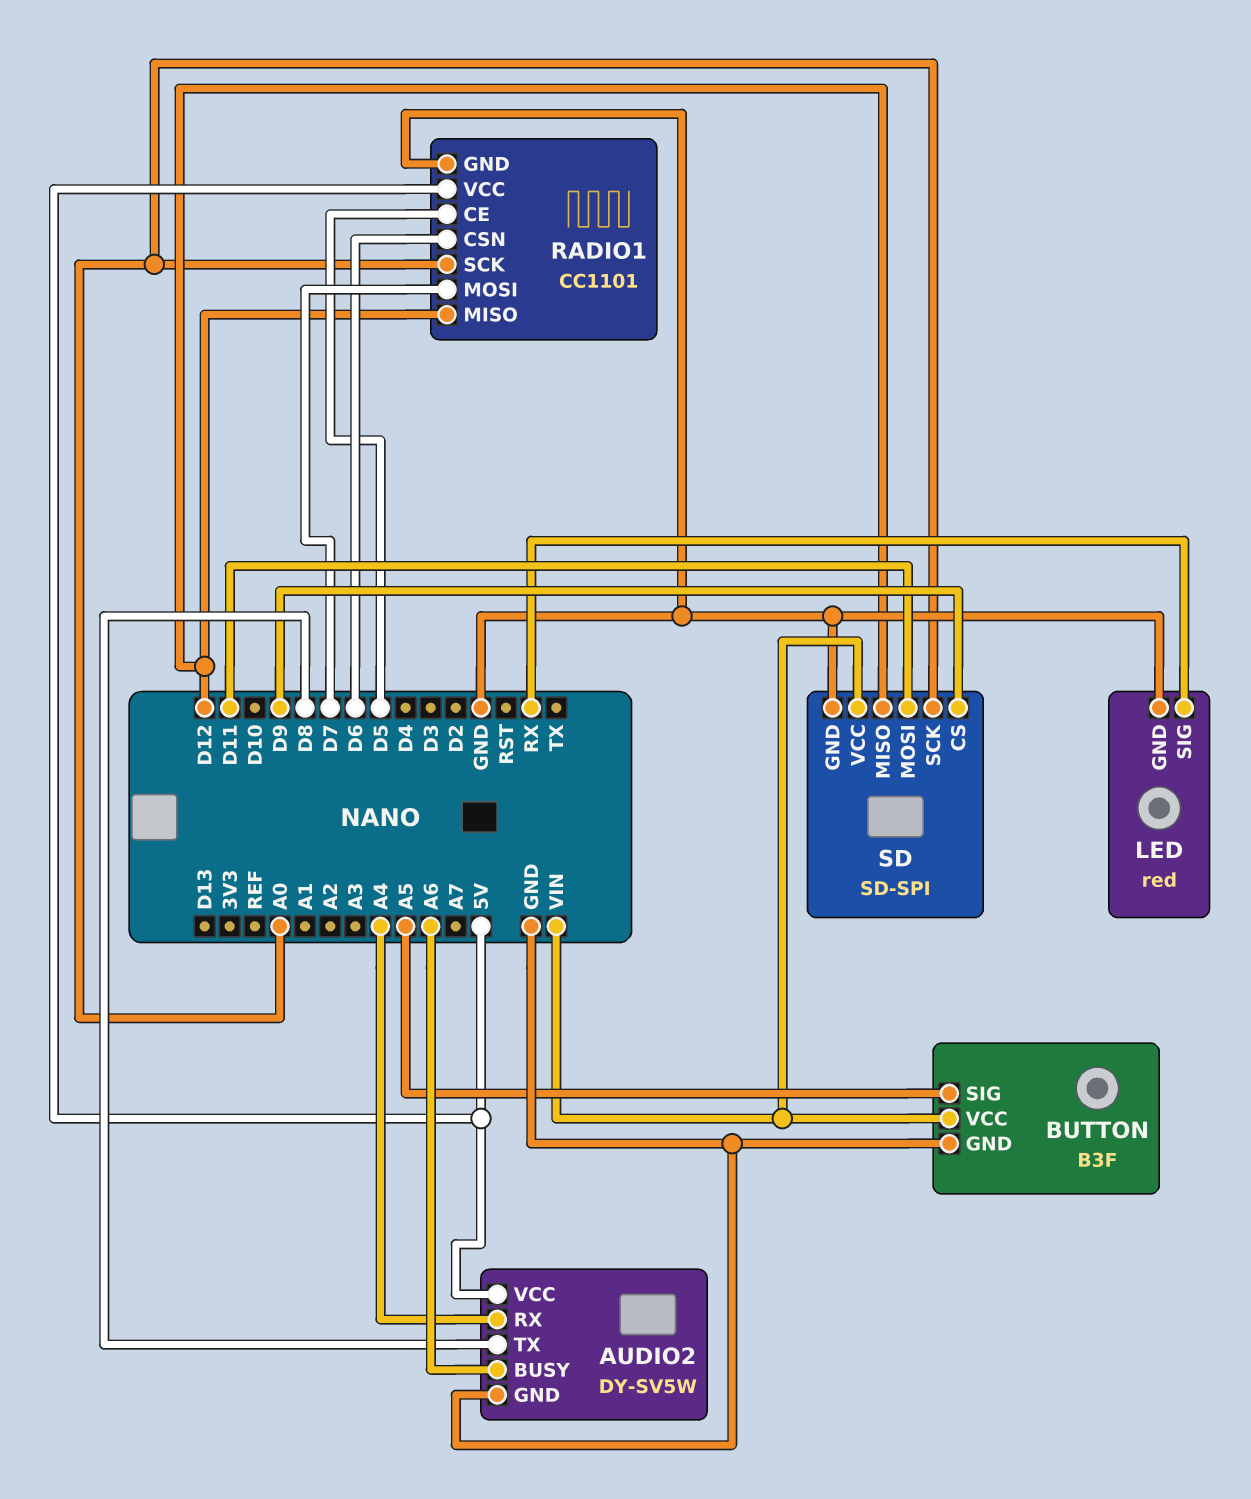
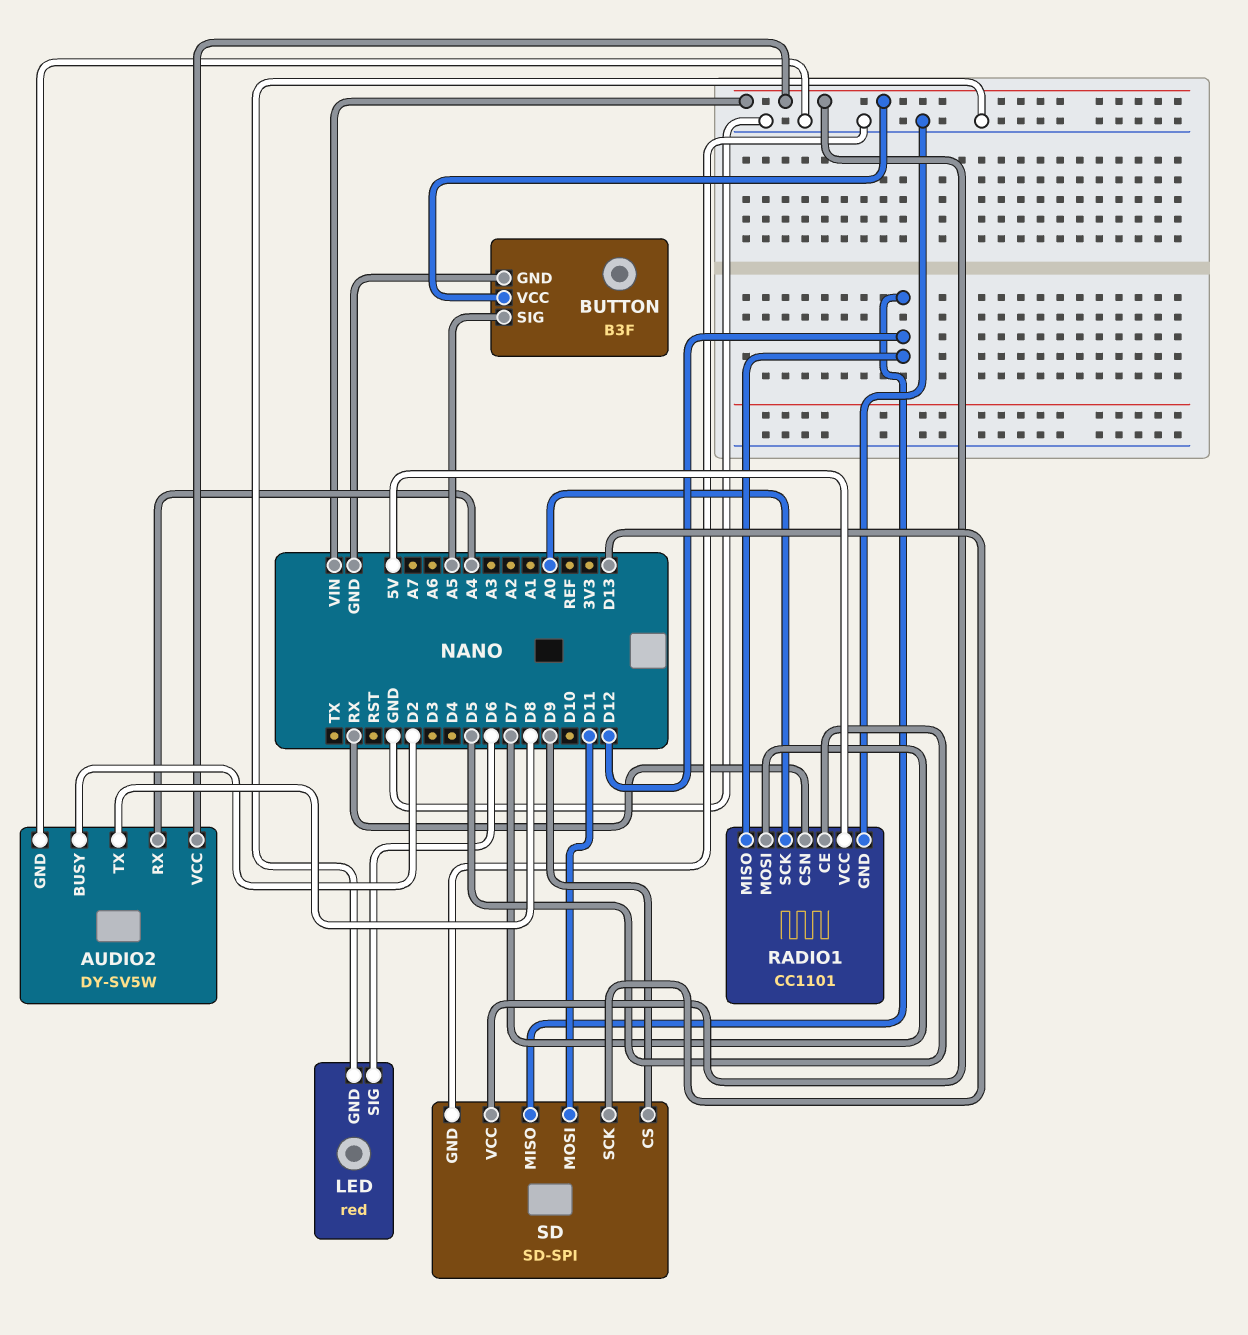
AUDIO2 pin BUSY: A6 -> D2
AUDIO2 pin VCC: 5V -> VIN
LED pin SIG: RX -> D6
RADIO1 pin CSN: D6 -> RX
SD pin SCK: A0 -> D13

